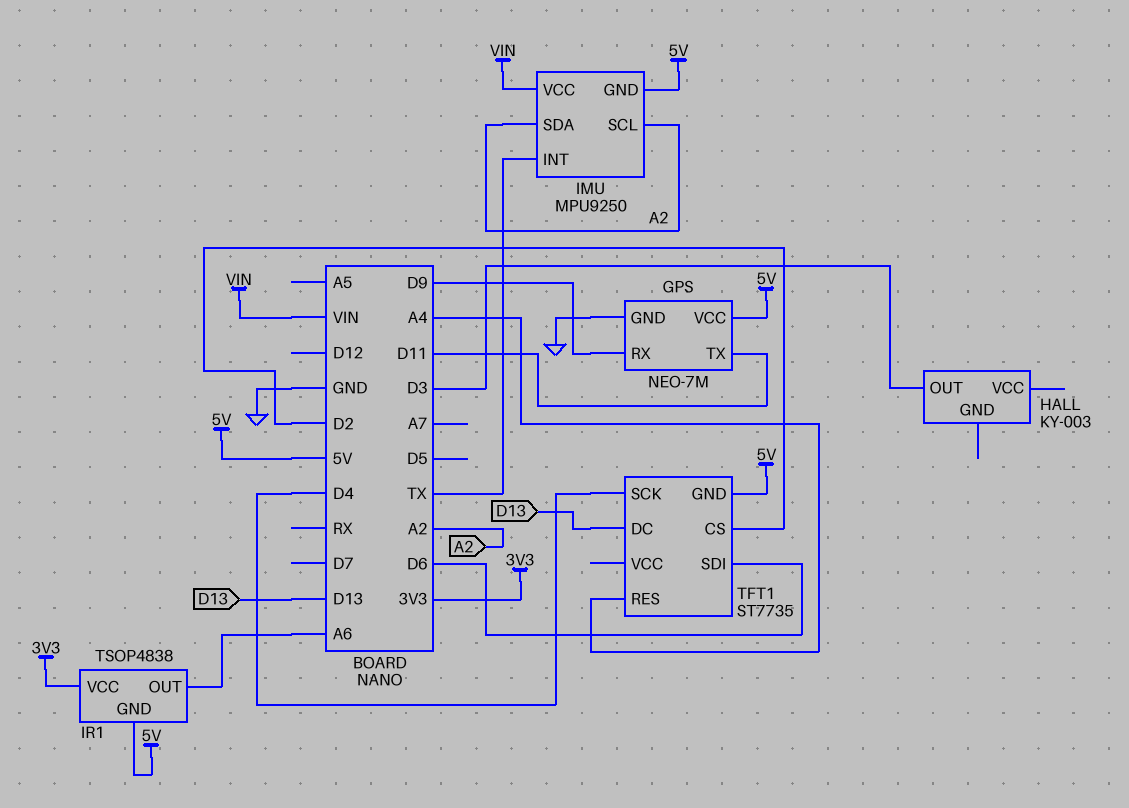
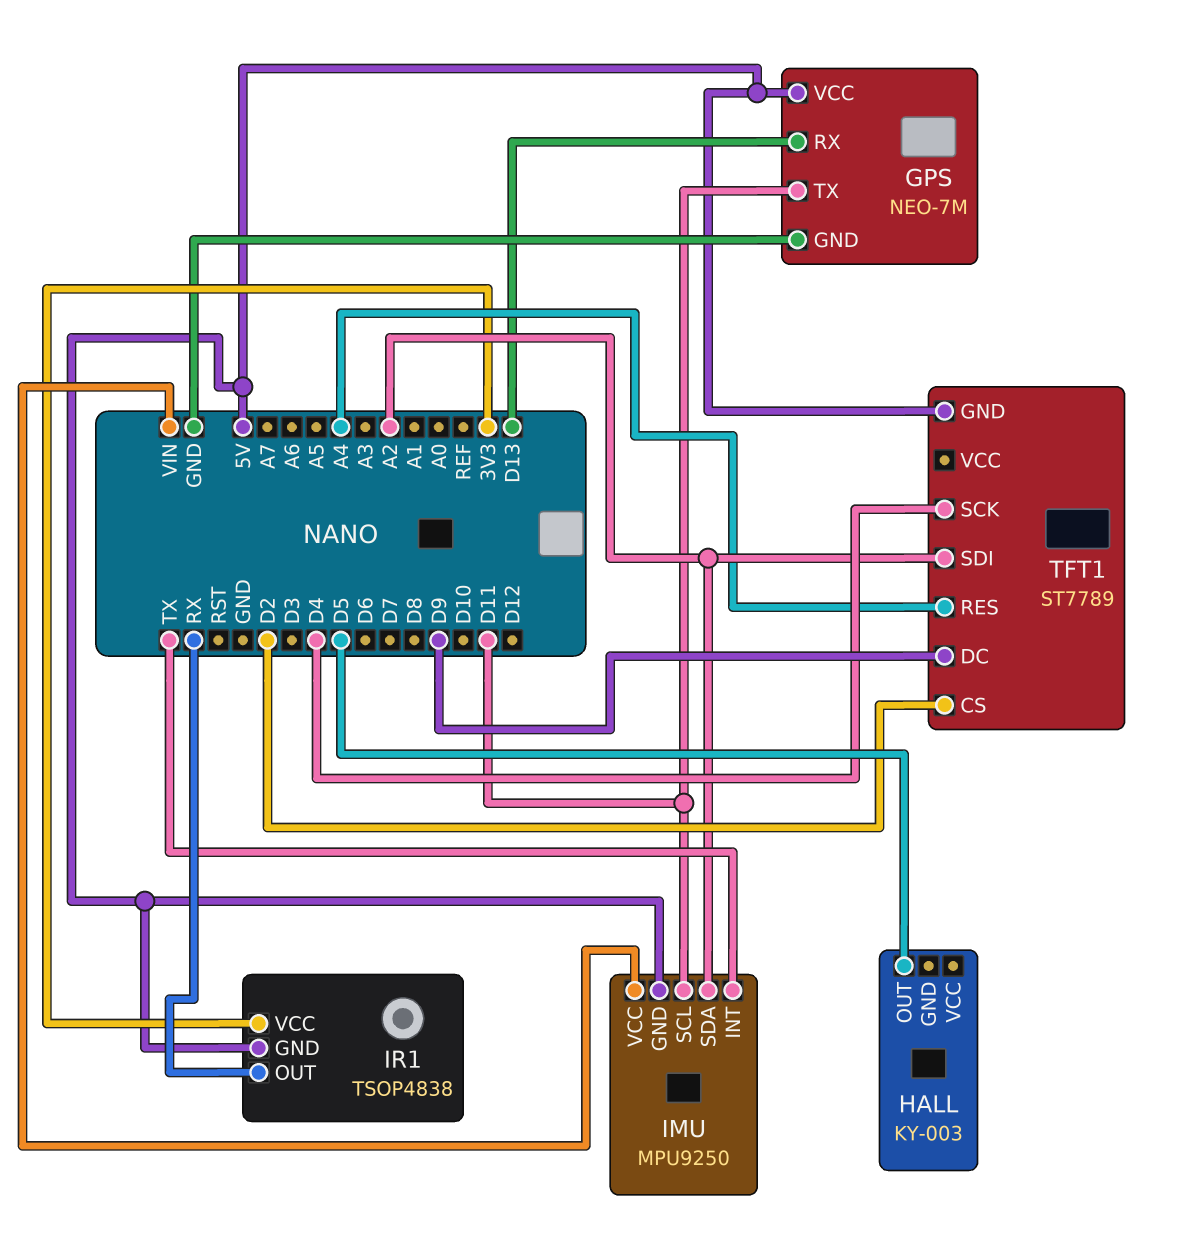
GPS pin RX: D9 -> D13
HALL pin OUT: D3 -> D5
IMU pin SCL: A2 -> D11
IR1 pin OUT: A6 -> RX
TFT1: ST7735 -> ST7789
TFT1 pin DC: D13 -> D9
TFT1 pin SDI: D6 -> A2

